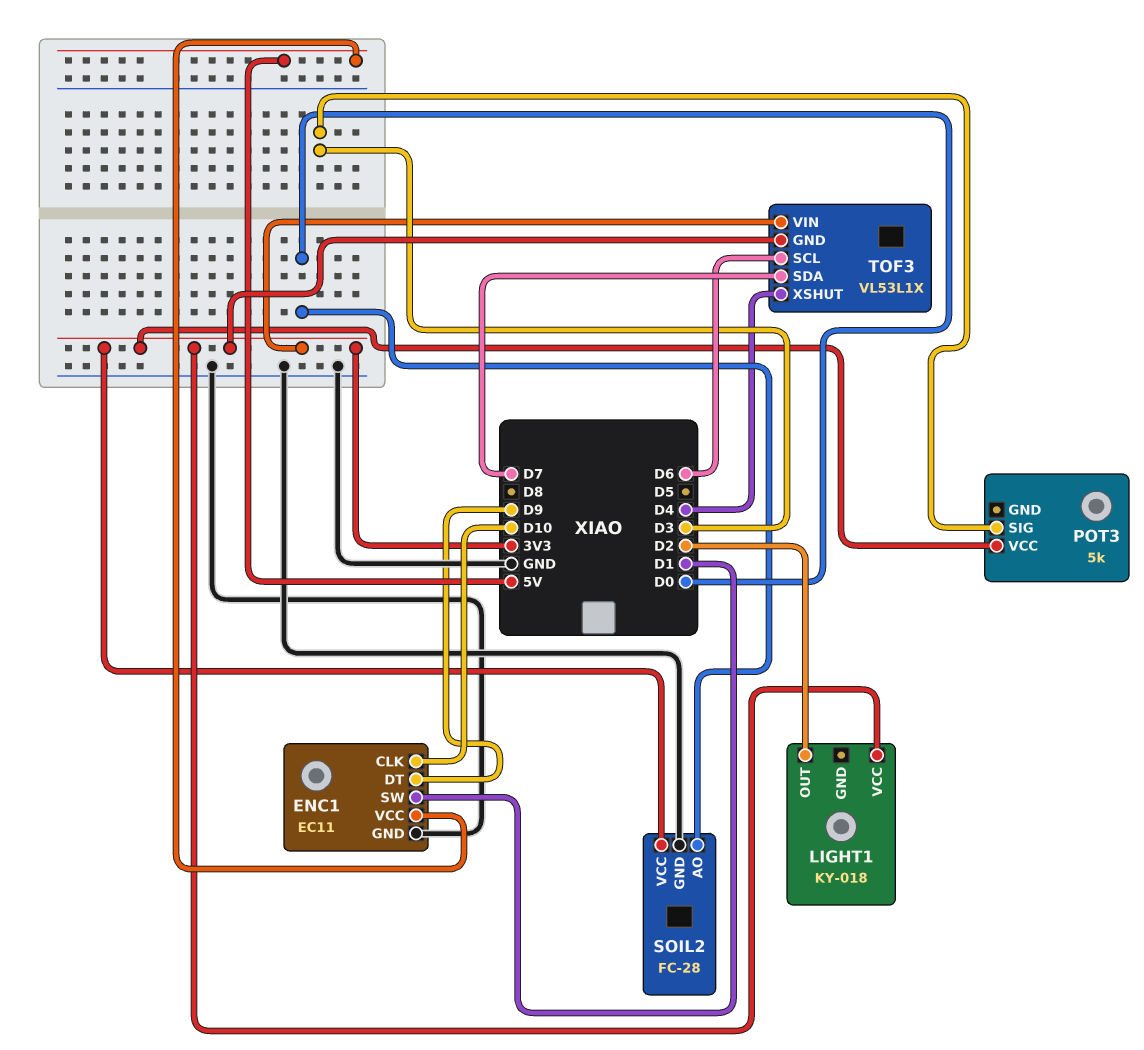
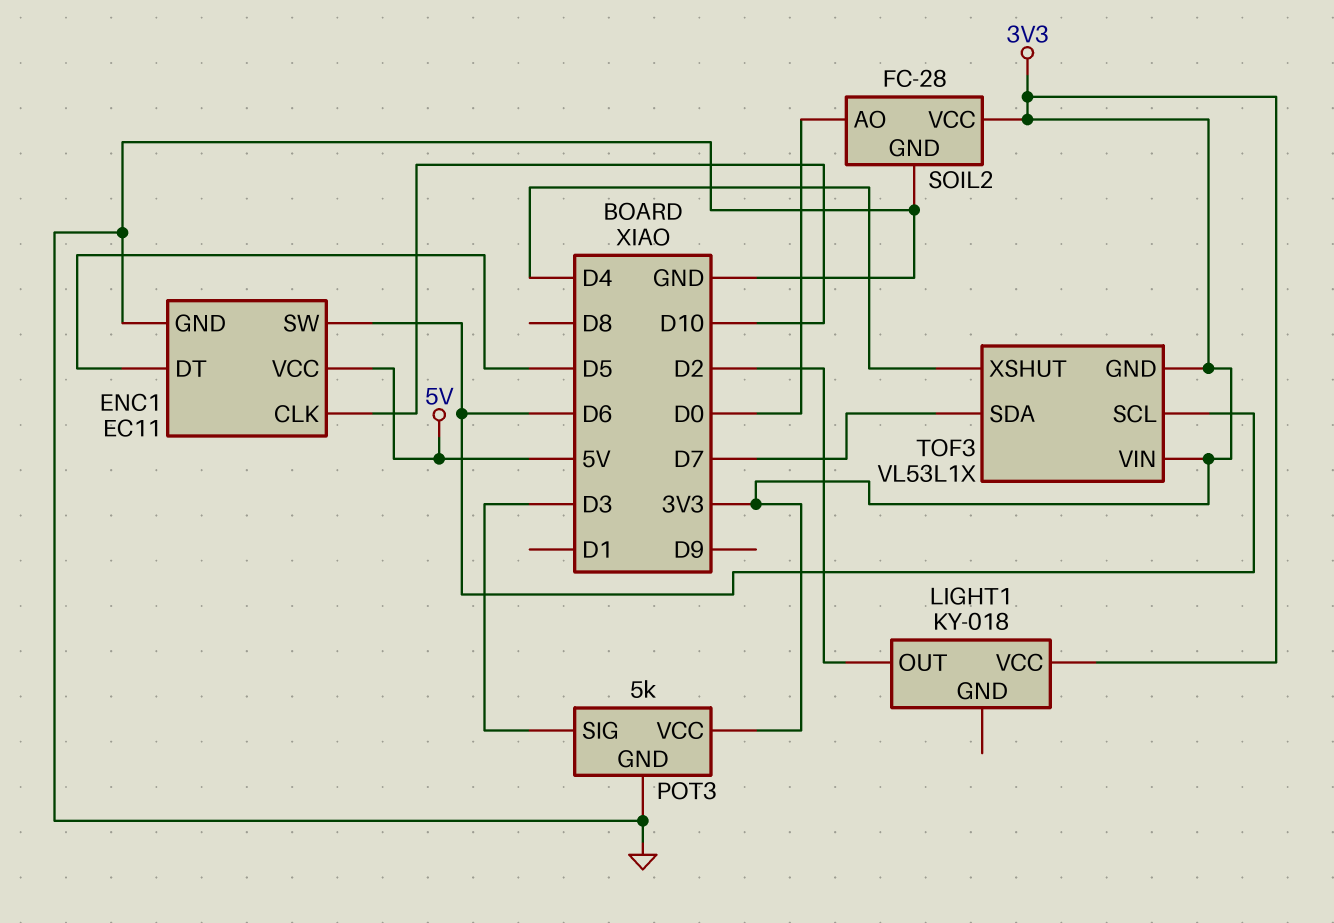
ENC1 pin DT: D9 -> D5
ENC1 pin SW: D1 -> D6
POT3 pin GND: none -> GND

